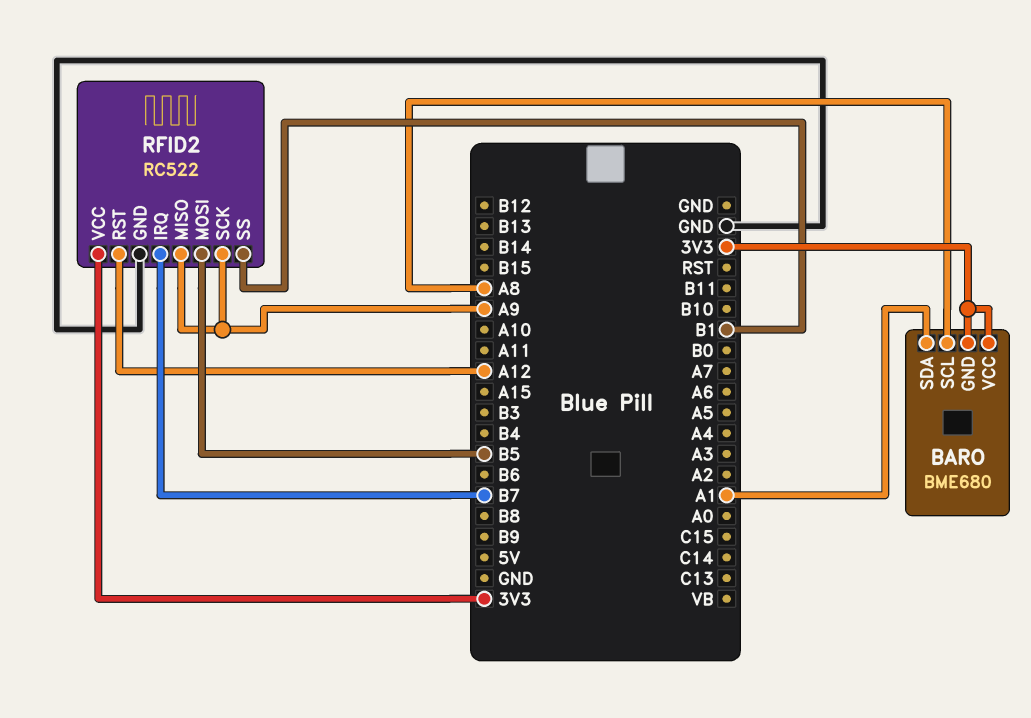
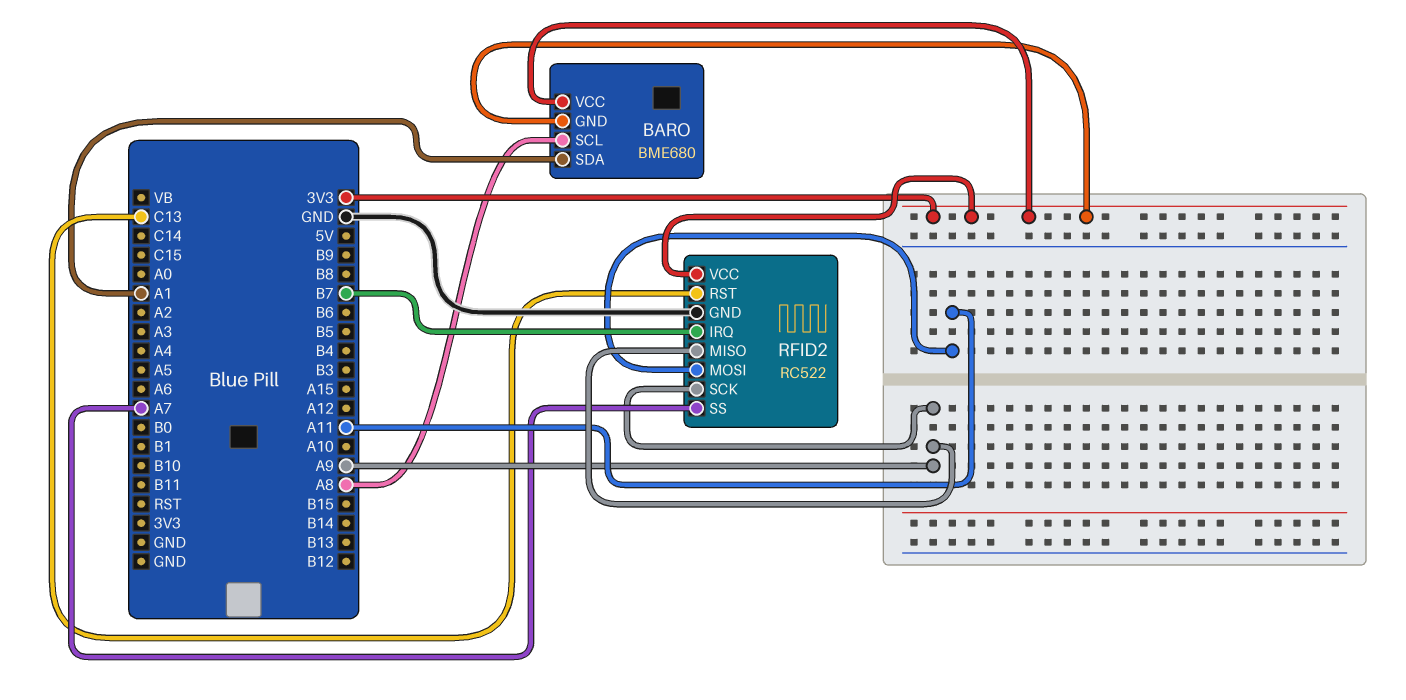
RFID2 pin MOSI: B5 -> A11
RFID2 pin RST: A12 -> C13
RFID2 pin SS: B1 -> A7

